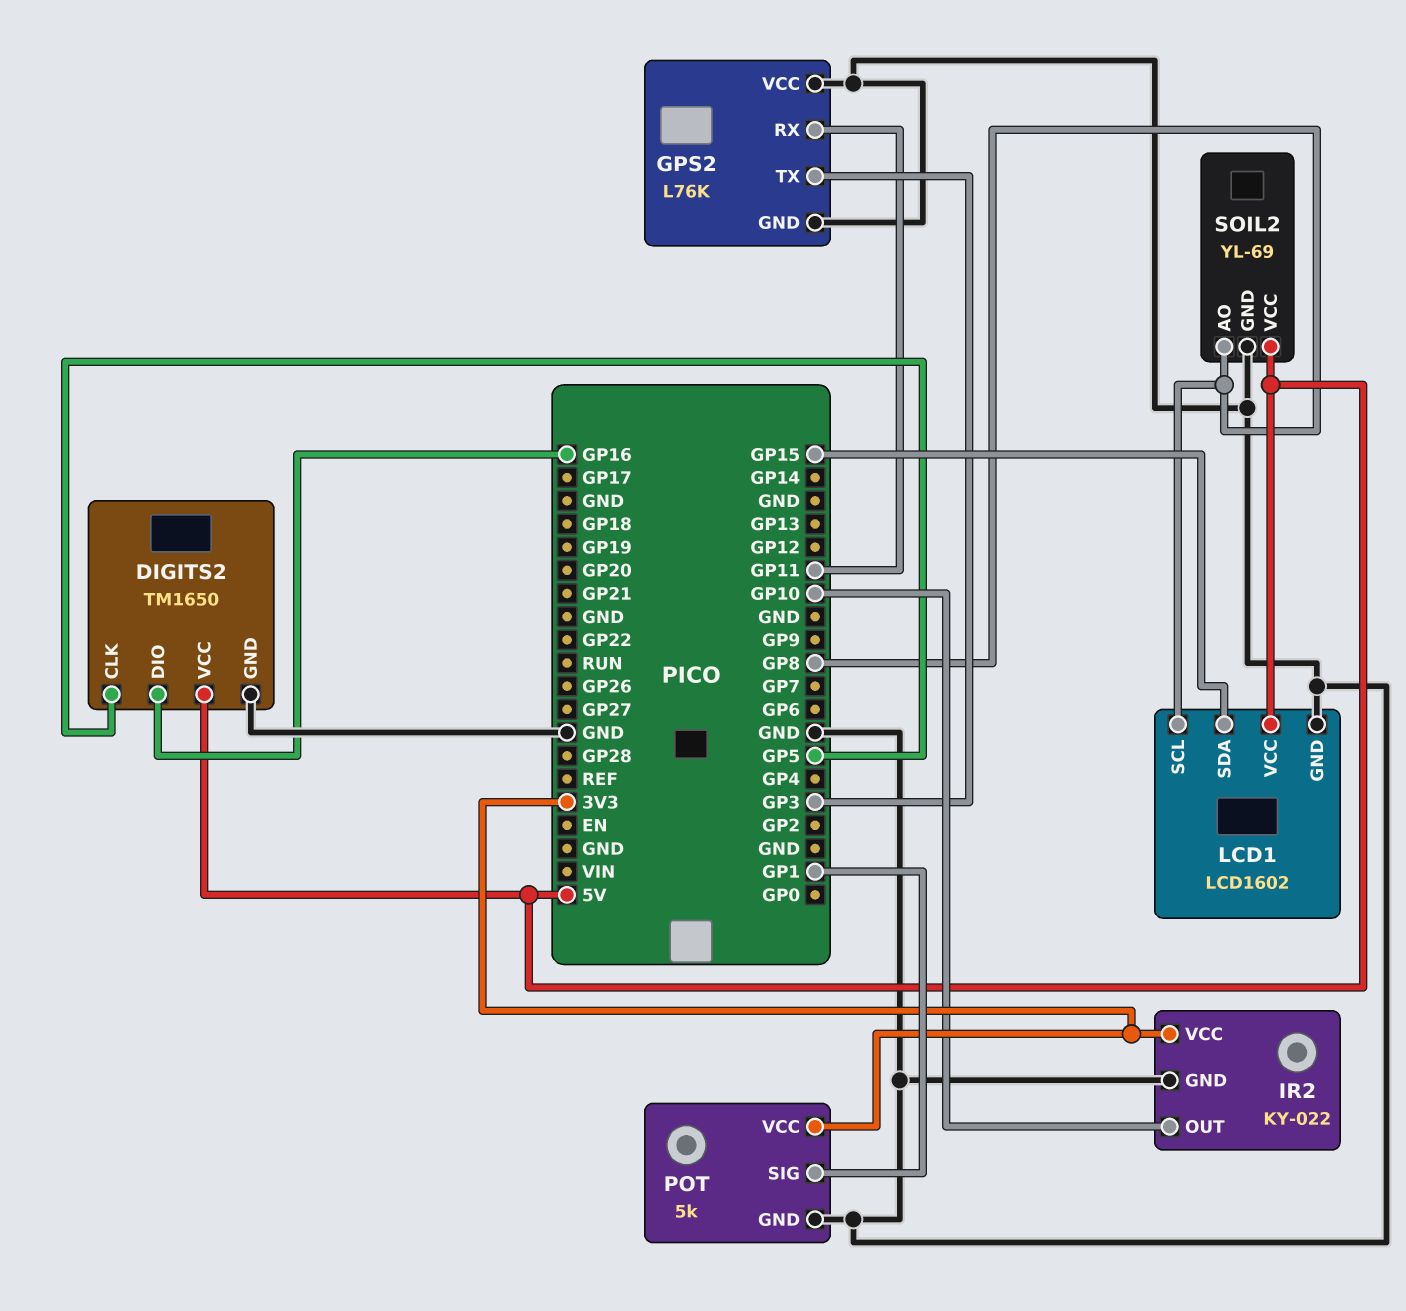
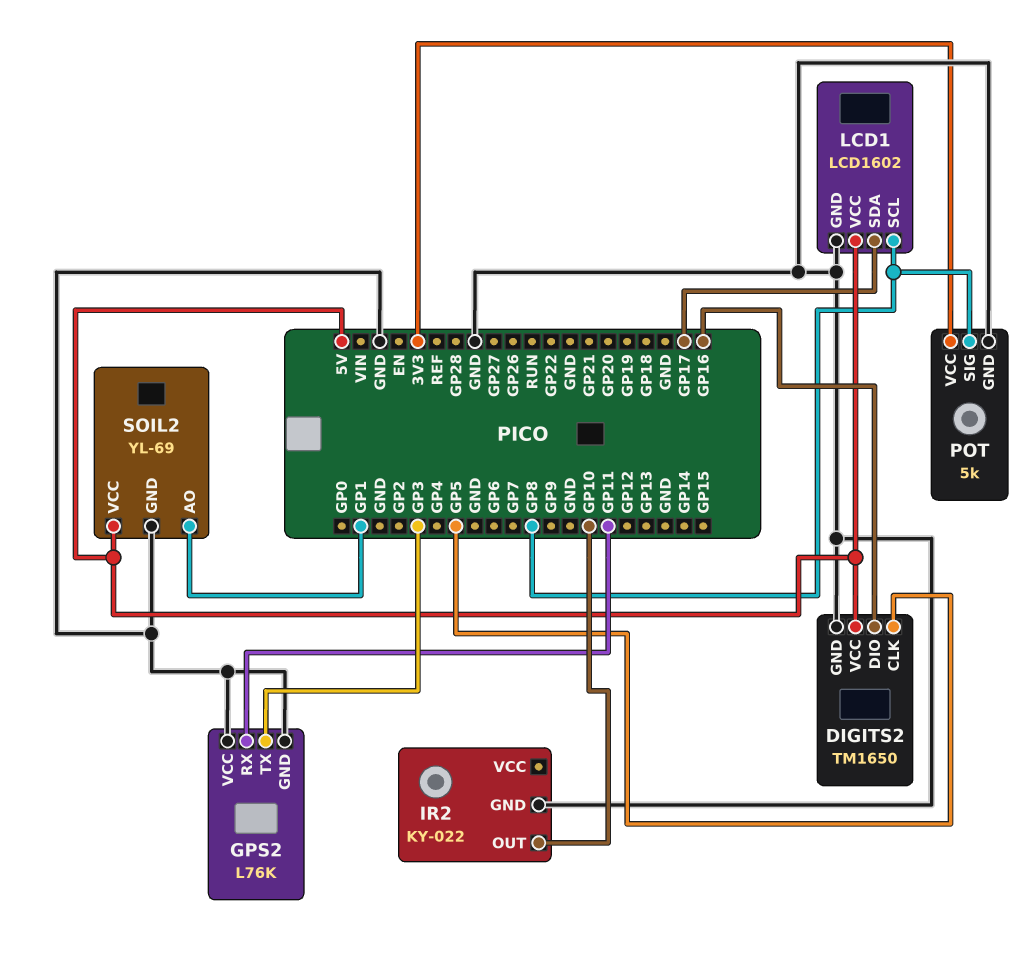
IR2 pin VCC: 3V3 -> none
LCD1 pin SDA: GP15 -> GP17
POT pin SIG: GP1 -> GP8
SOIL2 pin AO: GP8 -> GP1

